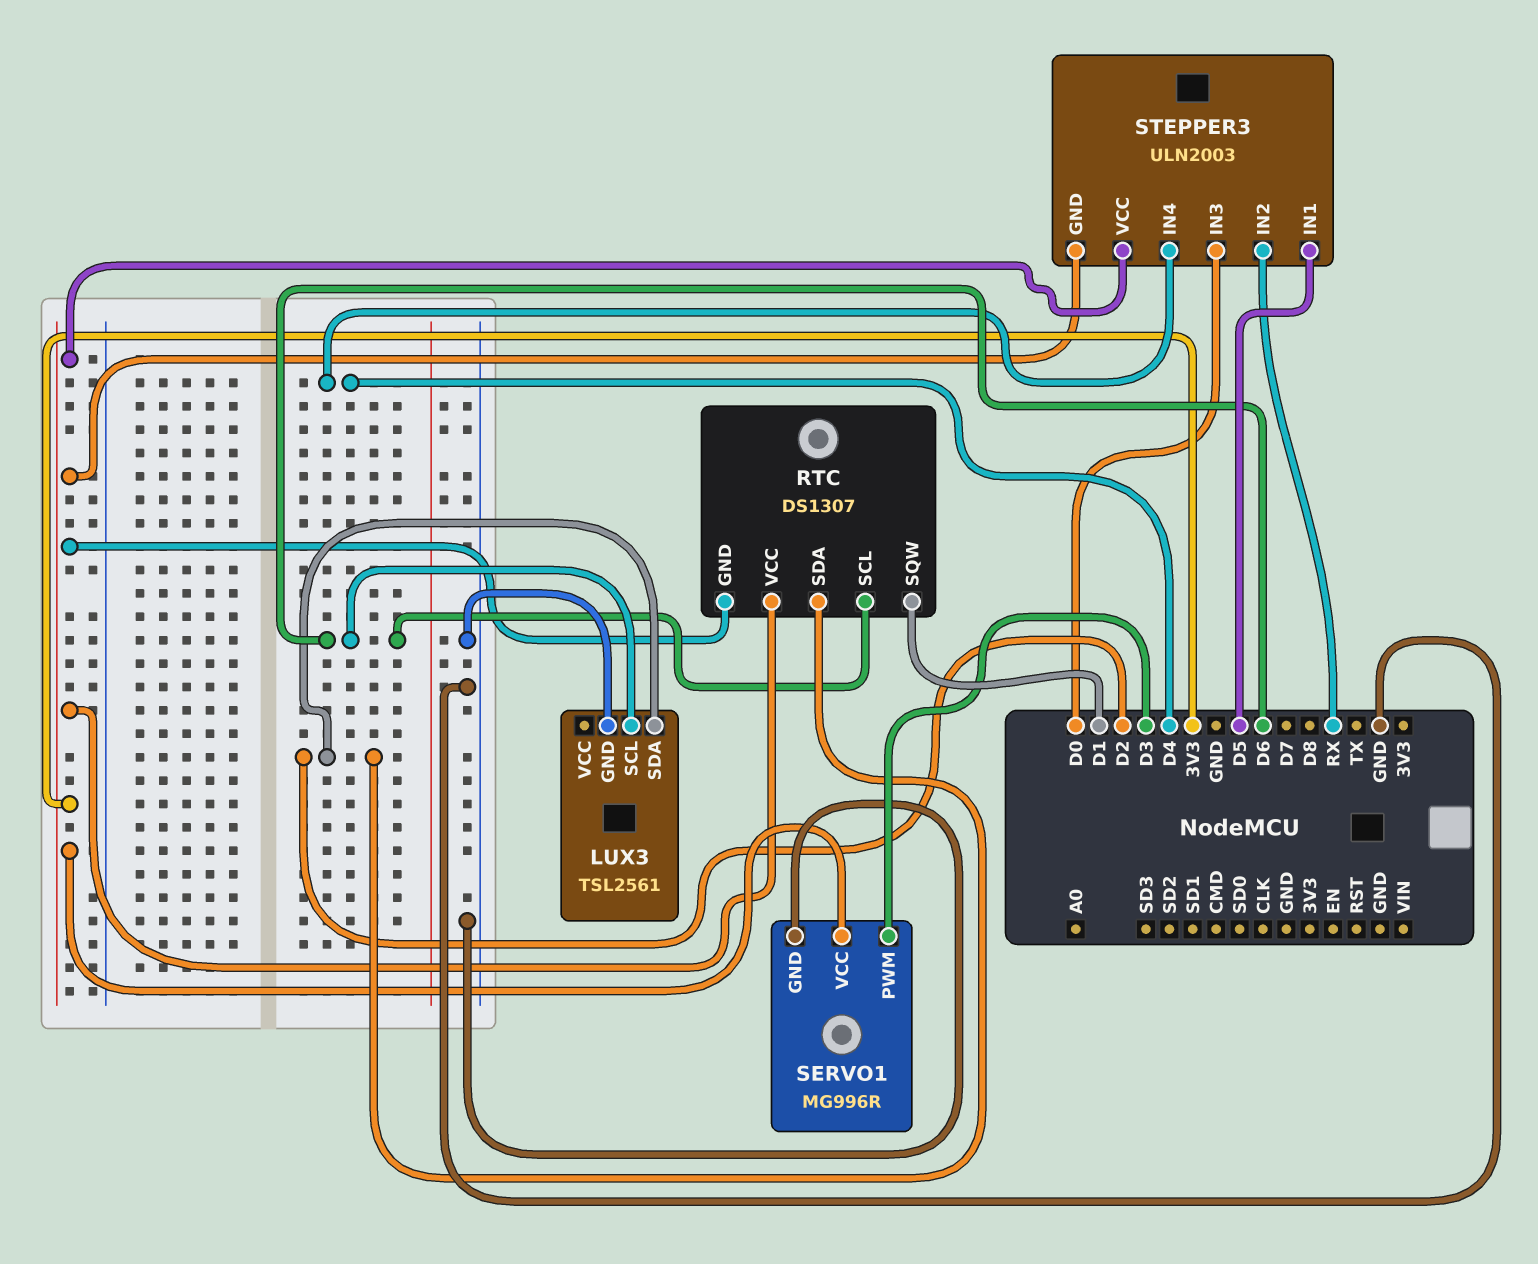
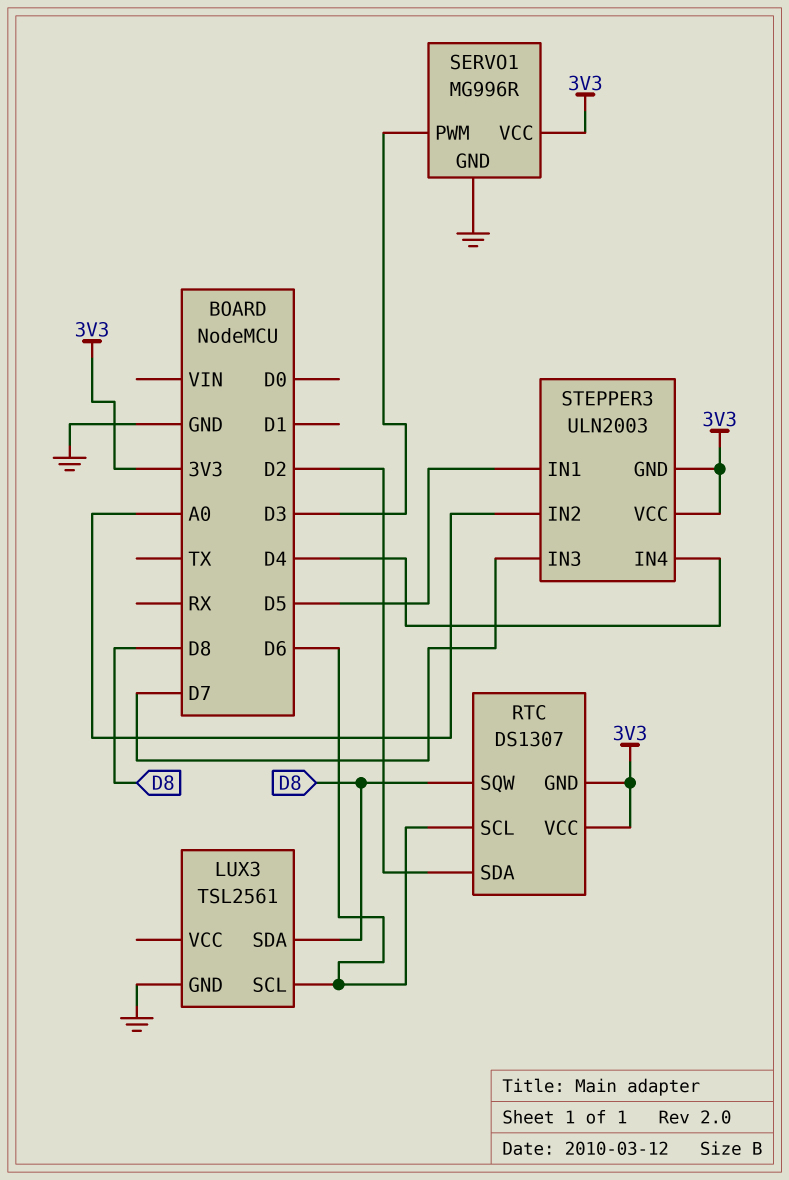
LUX3 pin SDA: D2 -> D8
RTC pin SQW: D1 -> D8
STEPPER3 pin IN2: RX -> A0
STEPPER3 pin IN3: D0 -> D7

